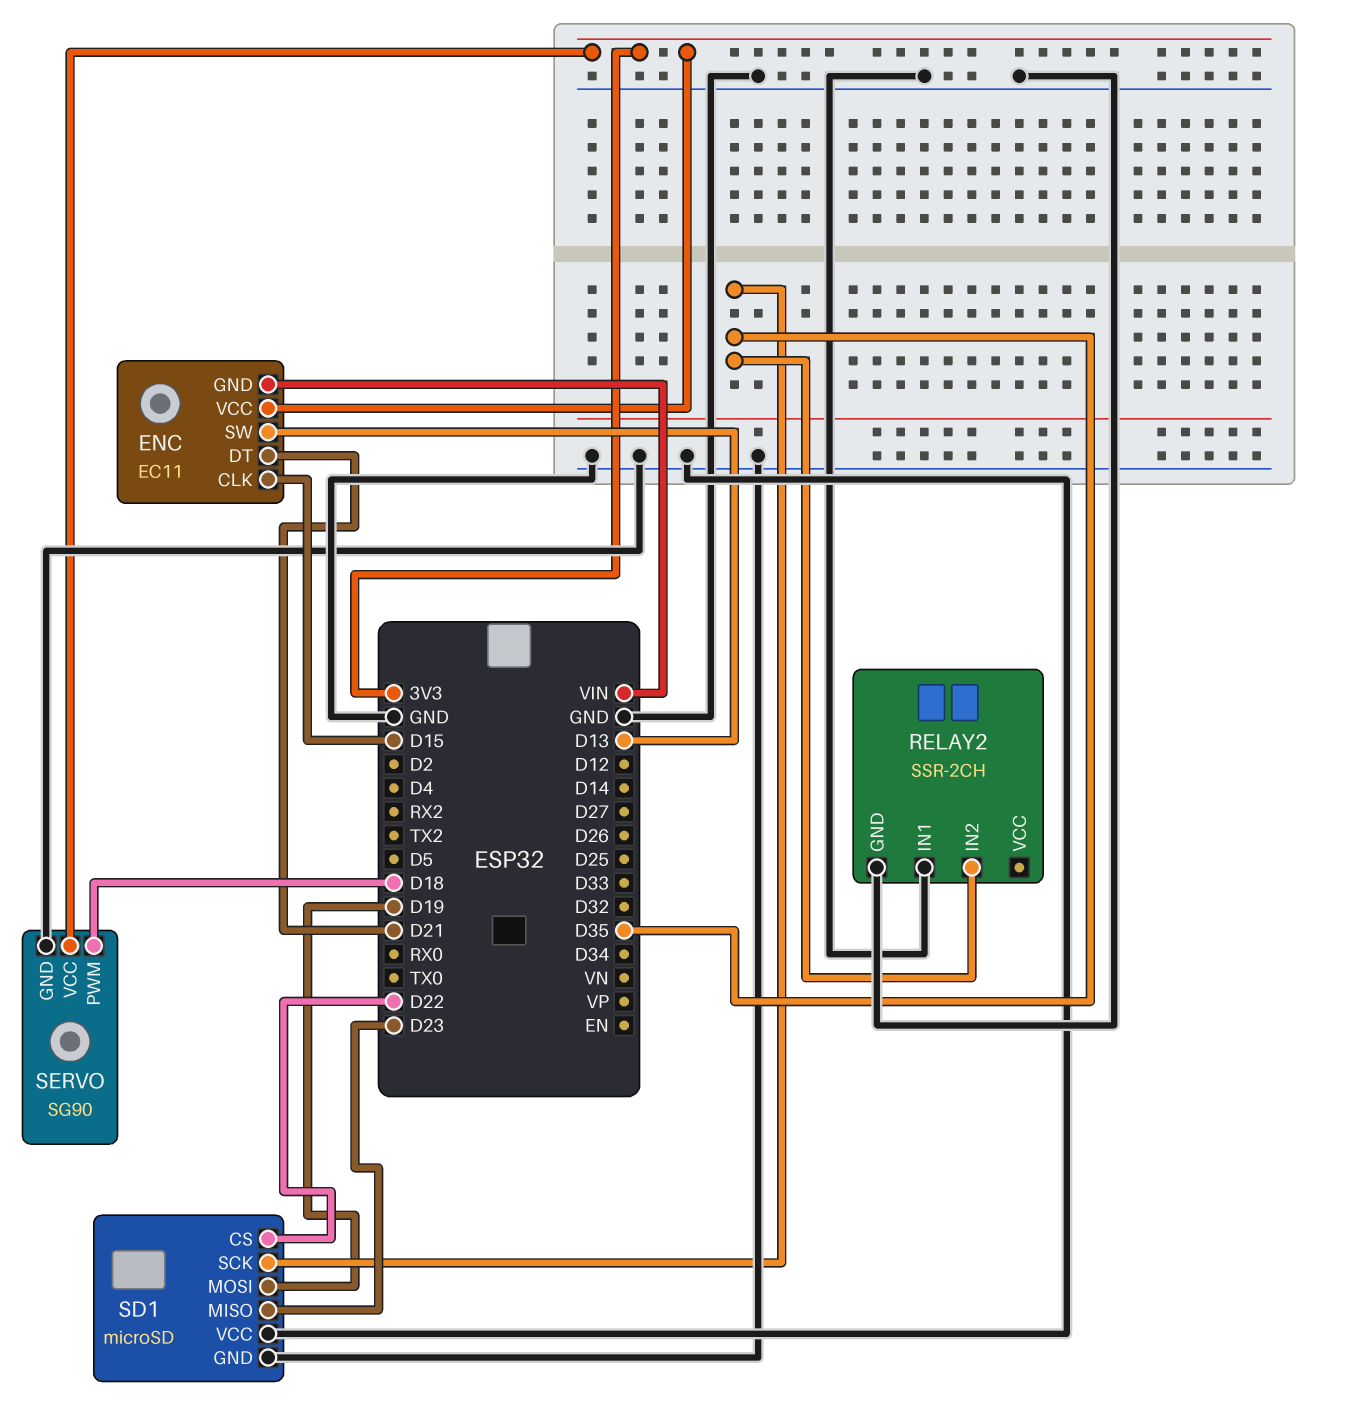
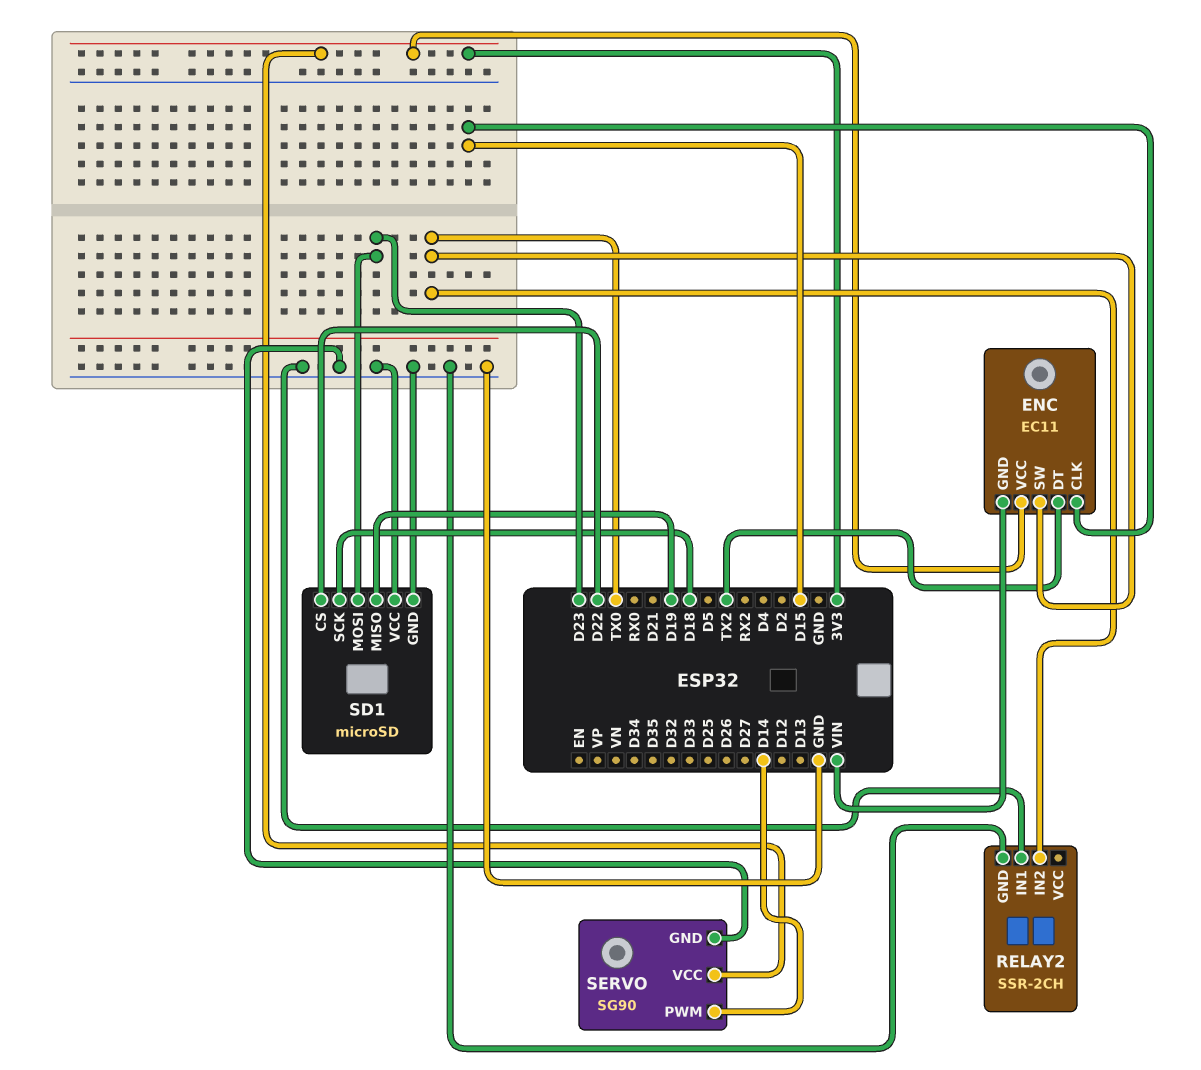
ENC pin DT: D21 -> TX2
ENC pin SW: D13 -> TX0
RELAY2 pin IN2: D35 -> TX0
SD1 pin MISO: D23 -> D19
SD1 pin MOSI: D19 -> D23
SD1 pin SCK: D35 -> D18
SERVO pin PWM: D18 -> D14

